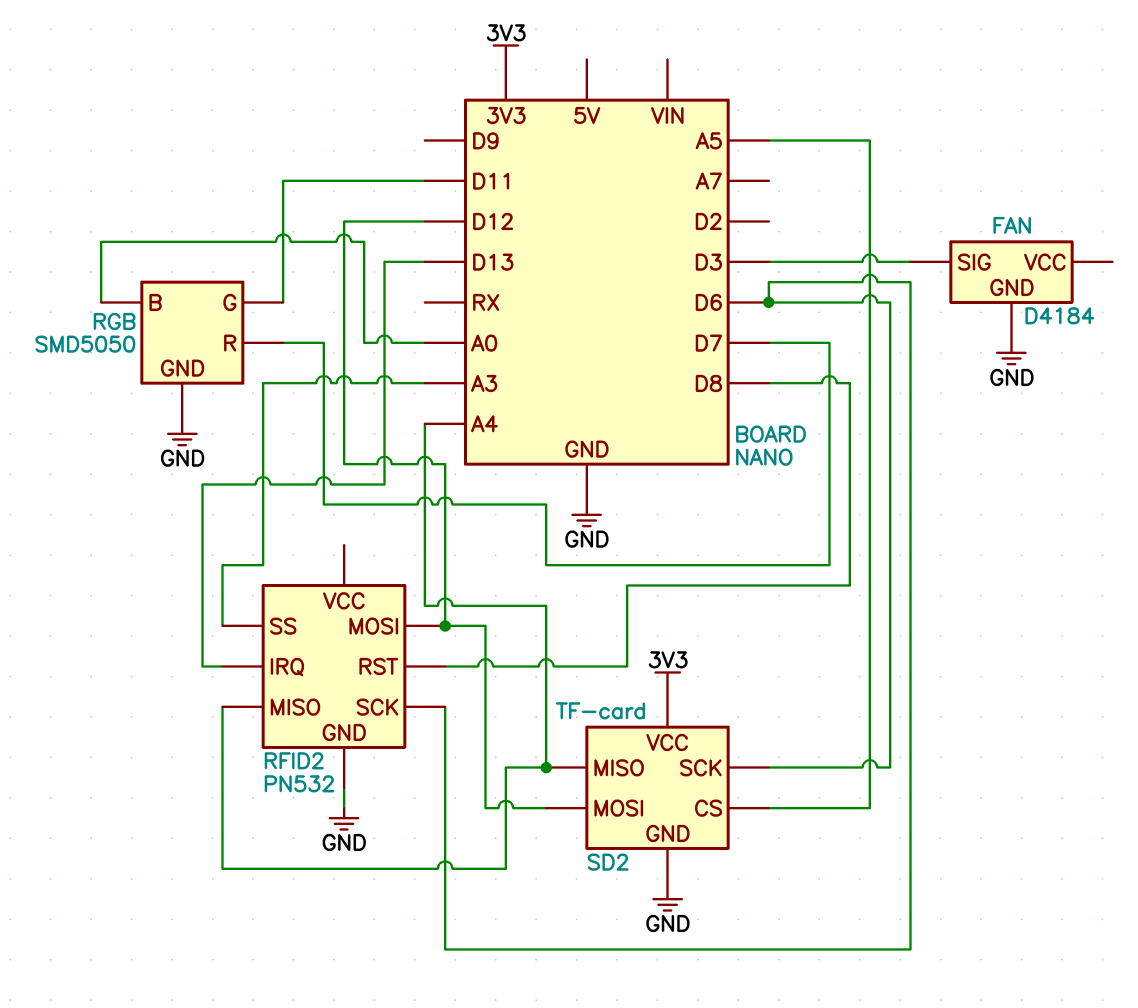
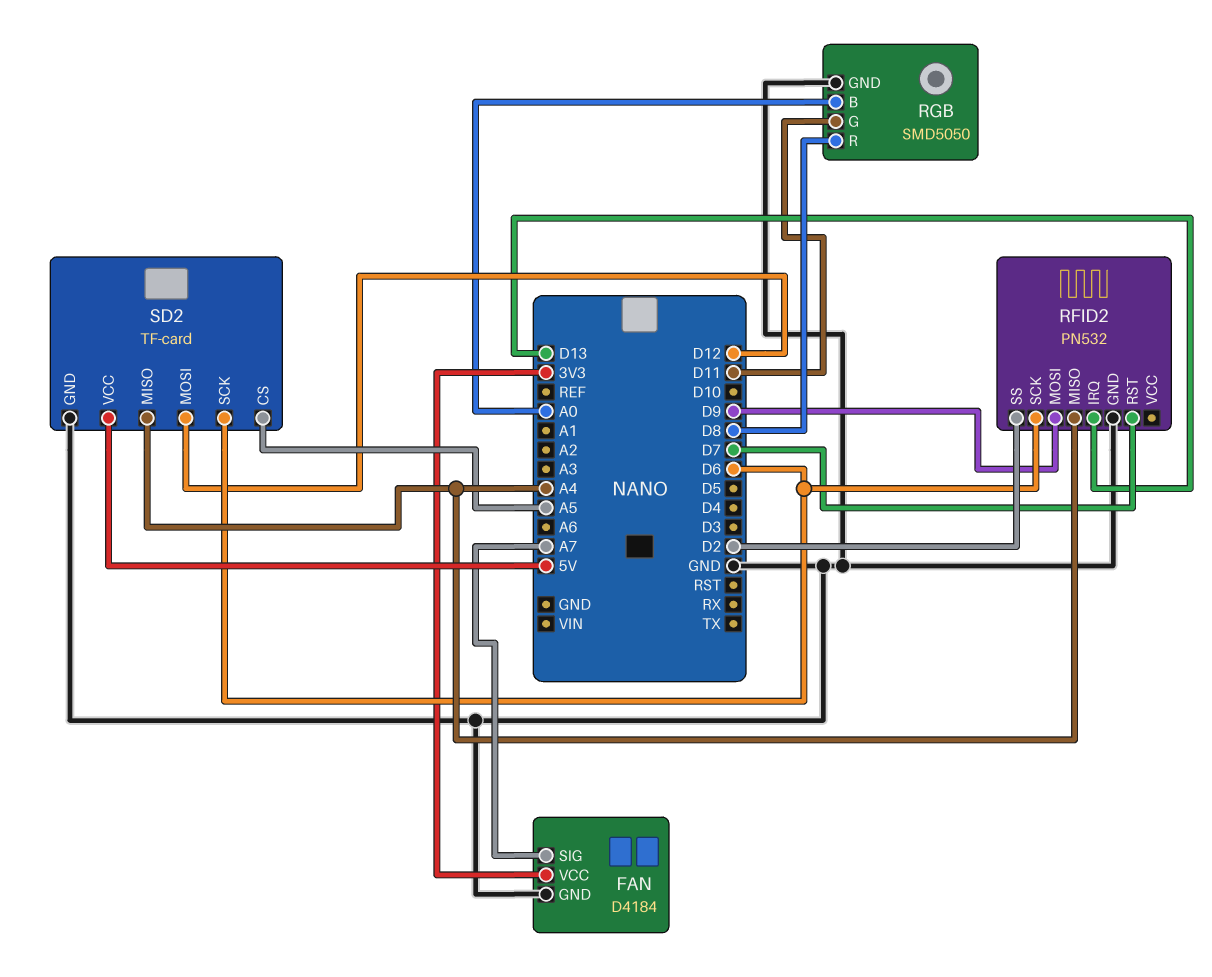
FAN pin SIG: D3 -> A7
FAN pin VCC: none -> 3V3
RFID2 pin MOSI: D12 -> D9
RFID2 pin RST: D8 -> D7
RFID2 pin SS: A3 -> D2
RGB pin R: D7 -> D8
SD2 pin VCC: 3V3 -> 5V

